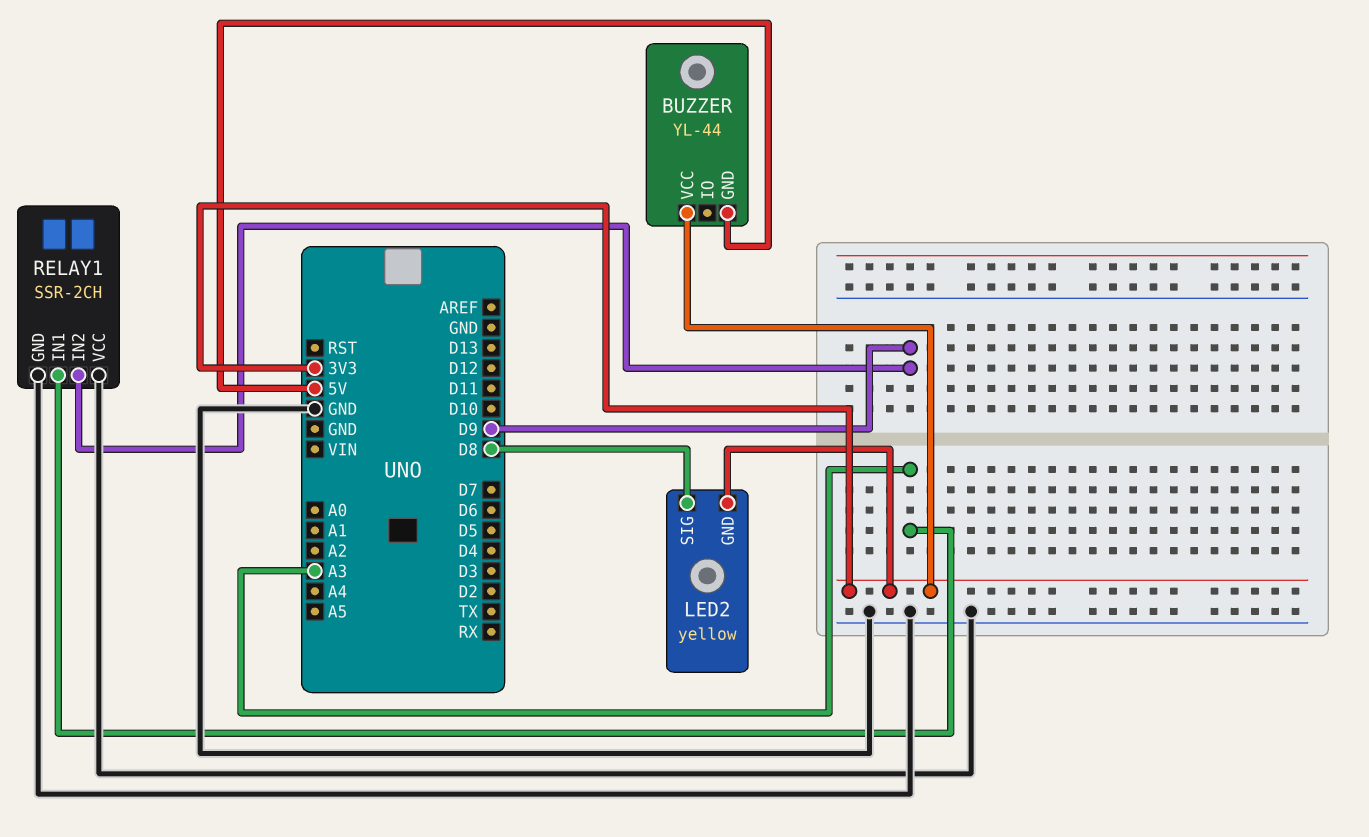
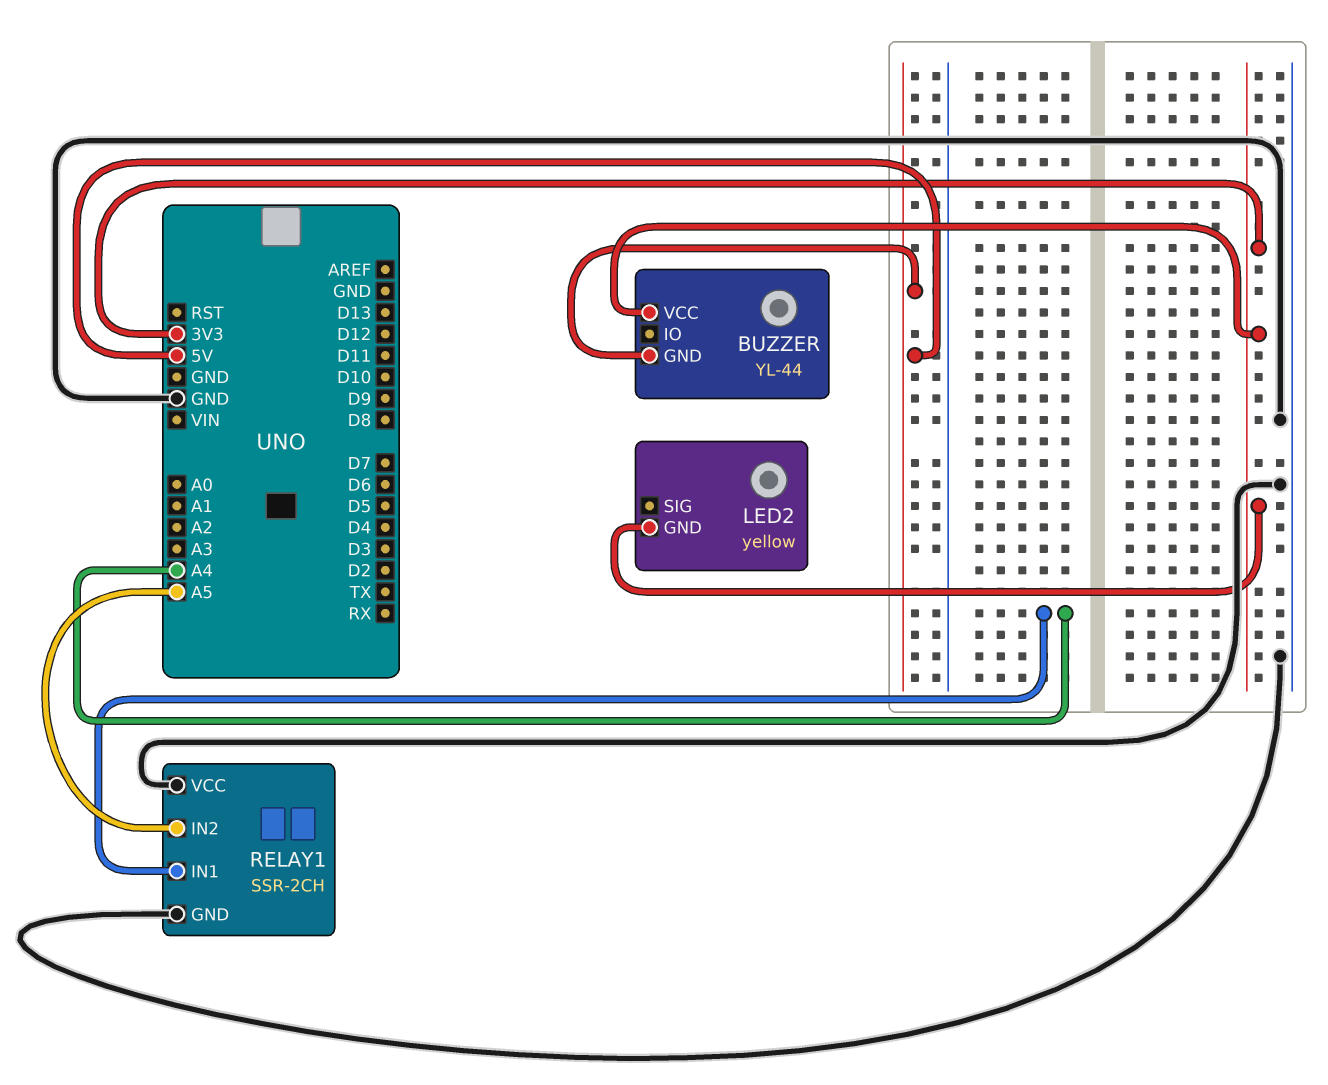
LED2 pin SIG: D8 -> none
RELAY1 pin IN1: A3 -> A4
RELAY1 pin IN2: D9 -> A5

